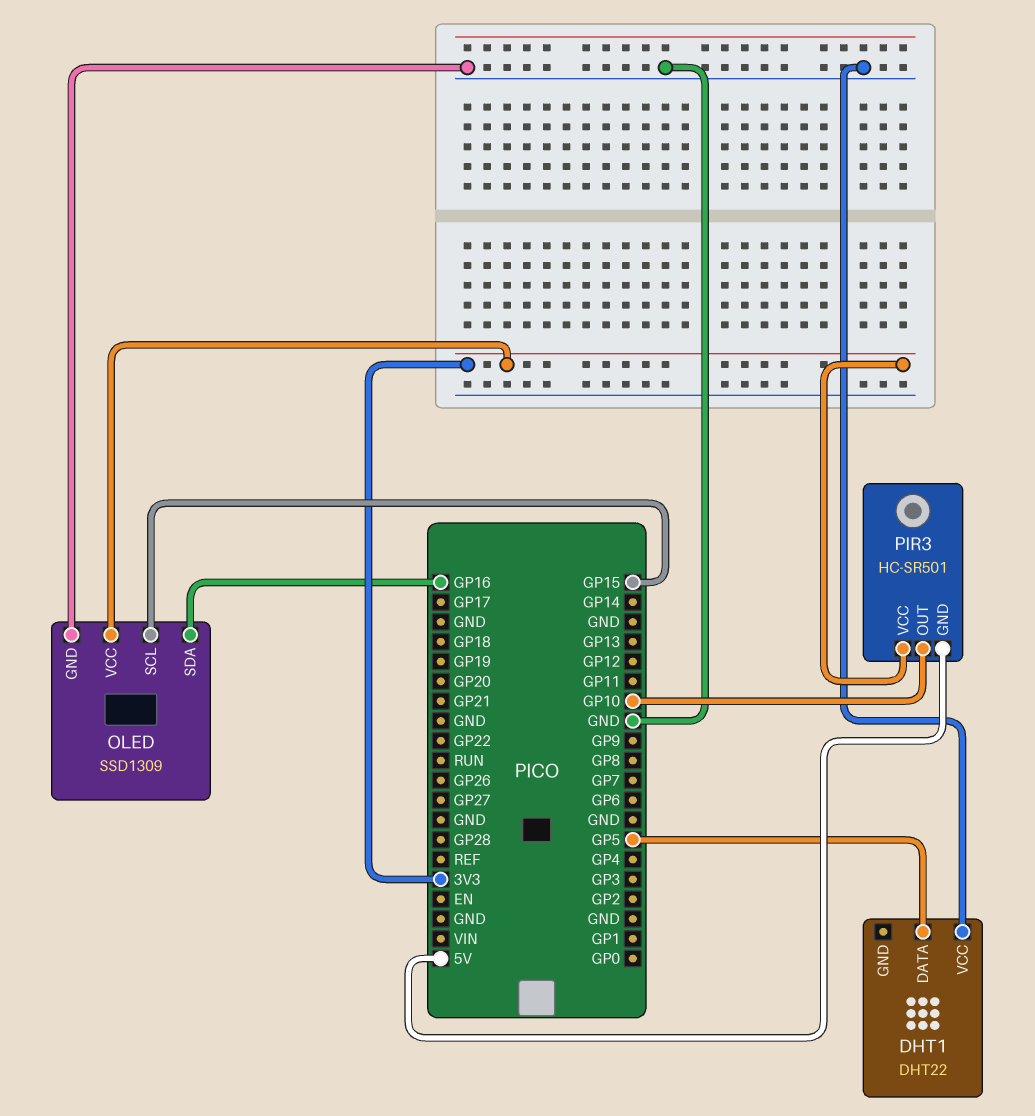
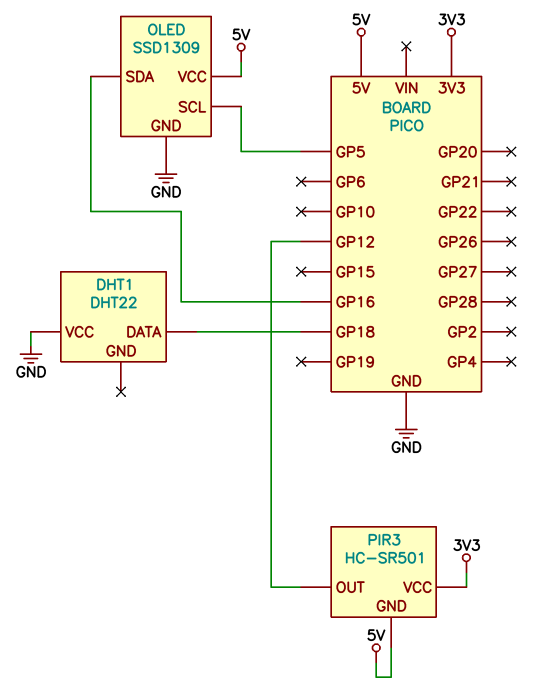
DHT1 pin DATA: GP5 -> GP18
OLED pin SCL: GP15 -> GP5
OLED pin VCC: 3V3 -> 5V
PIR3 pin OUT: GP10 -> GP12

